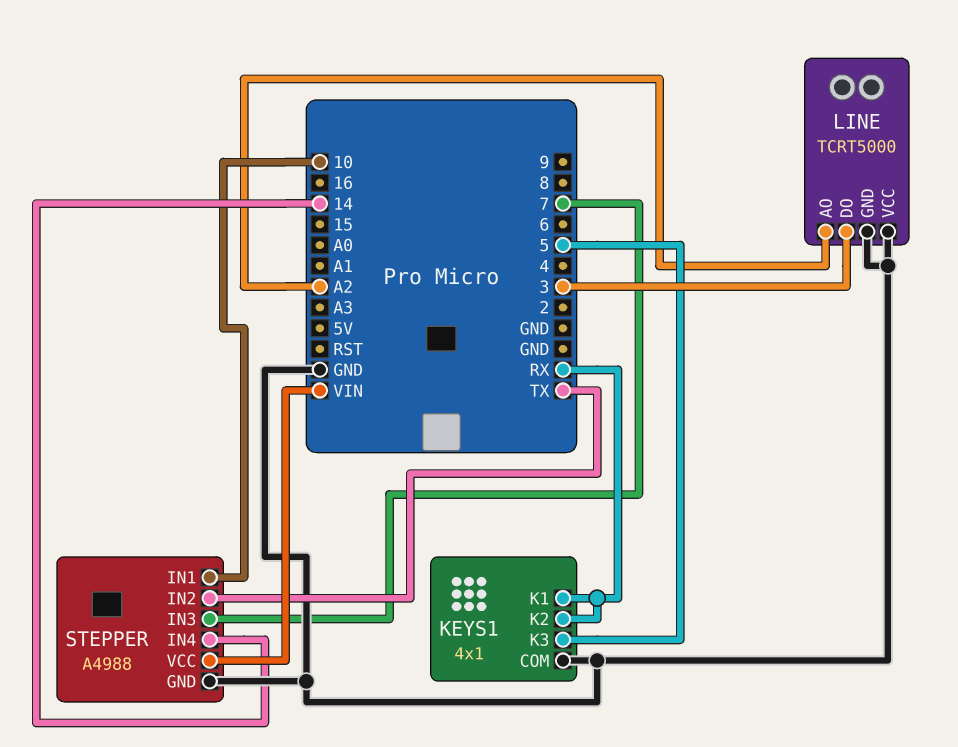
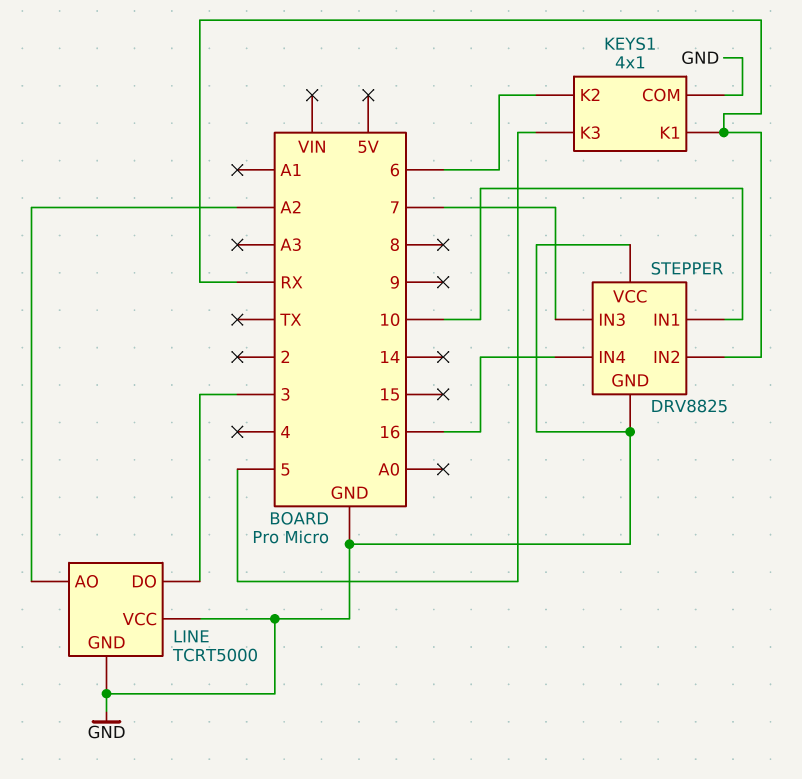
KEYS1 pin K2: RX -> 6
STEPPER: A4988 -> DRV8825
STEPPER pin IN2: TX -> RX
STEPPER pin IN4: 14 -> 16
STEPPER pin VCC: VIN -> GND

